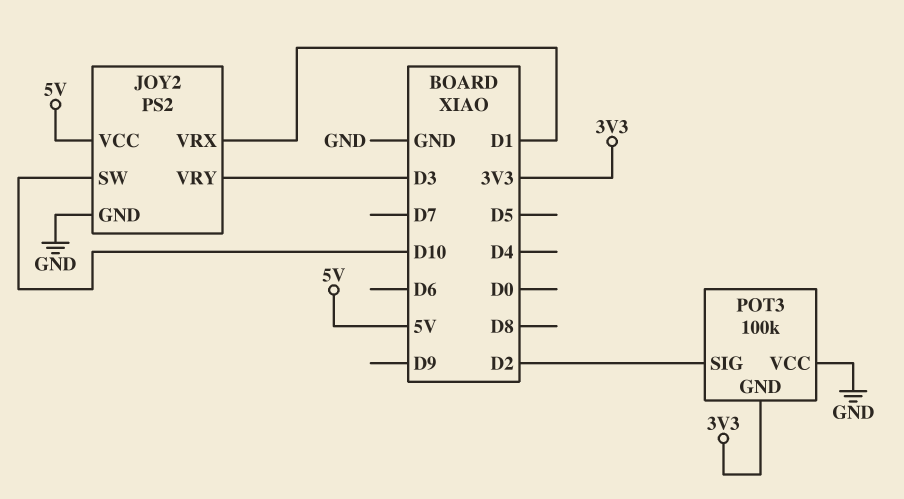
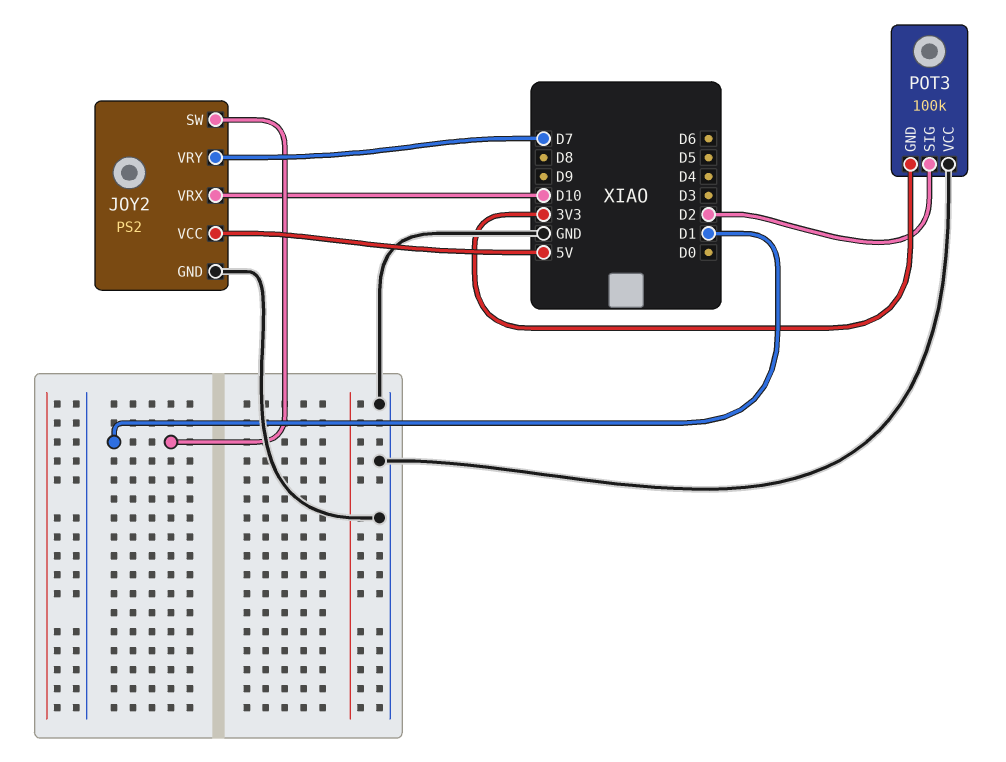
JOY2 pin SW: D10 -> D1
JOY2 pin VRX: D1 -> D10
JOY2 pin VRY: D3 -> D7

